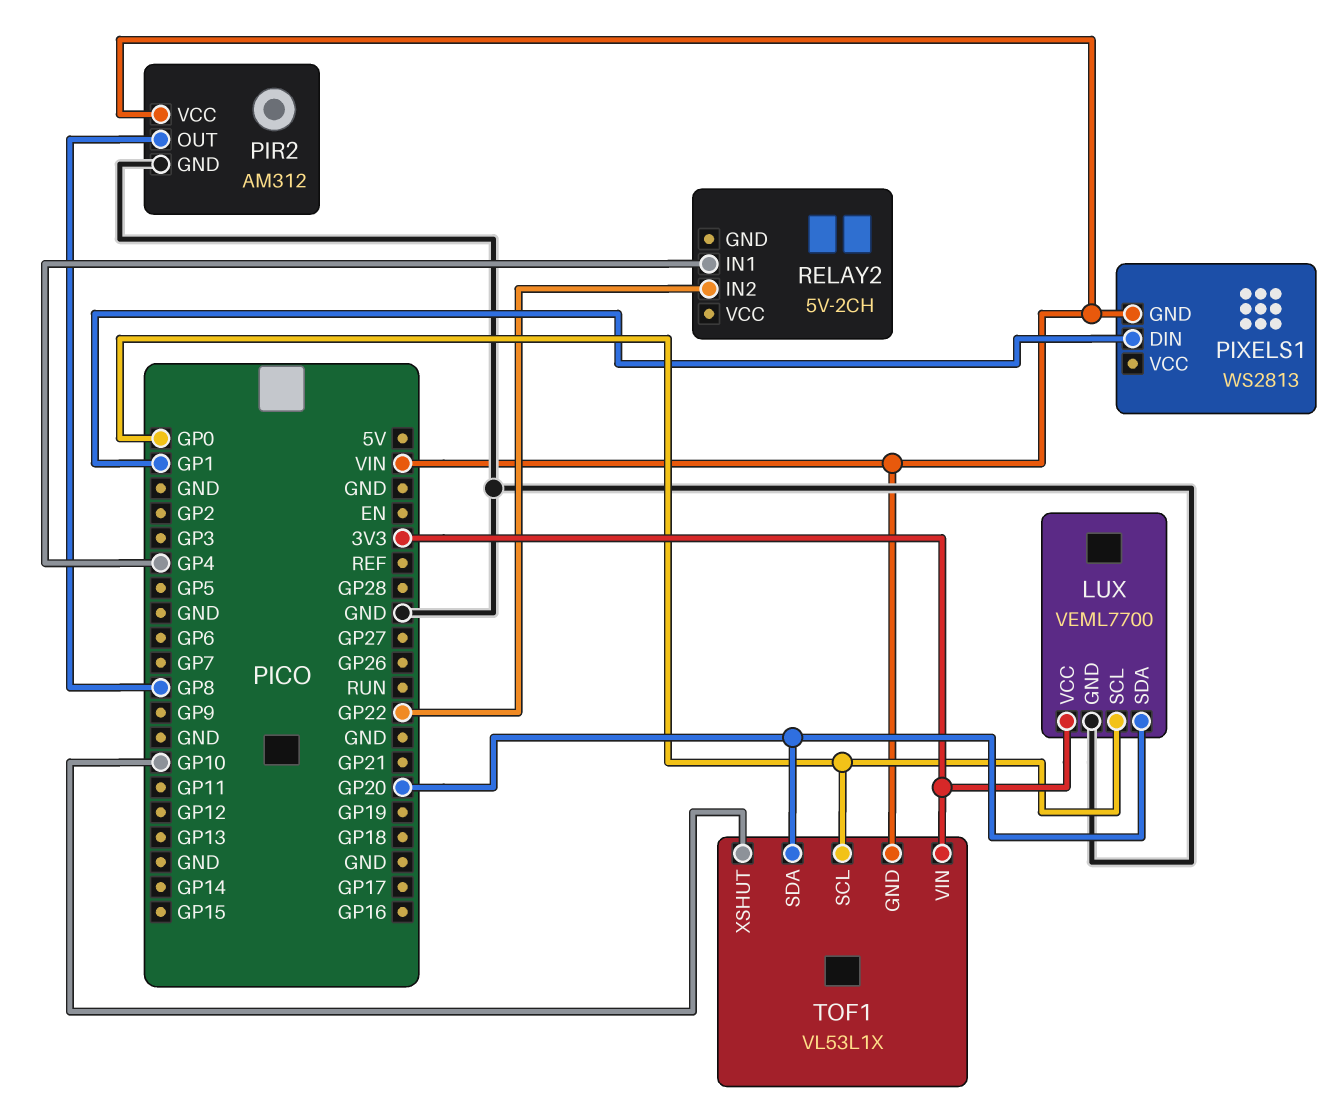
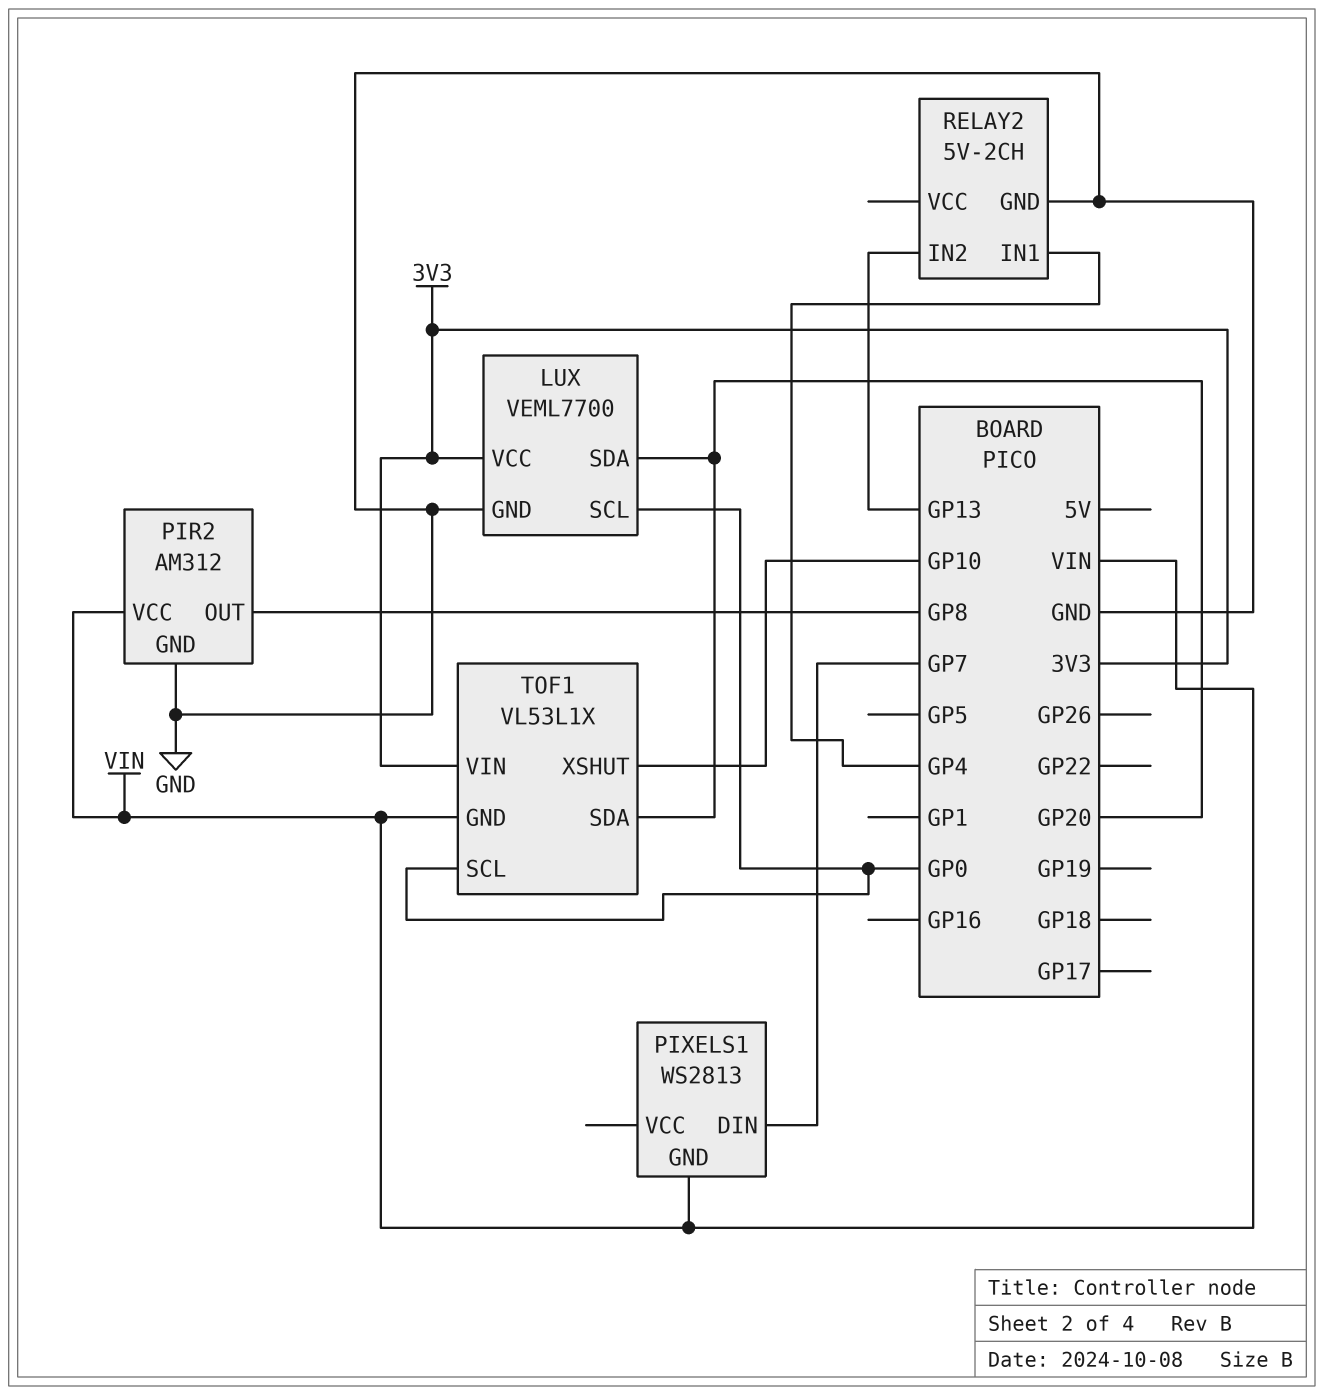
PIXELS1 pin DIN: GP1 -> GP7
RELAY2 pin GND: none -> GND
RELAY2 pin IN2: GP22 -> GP13

